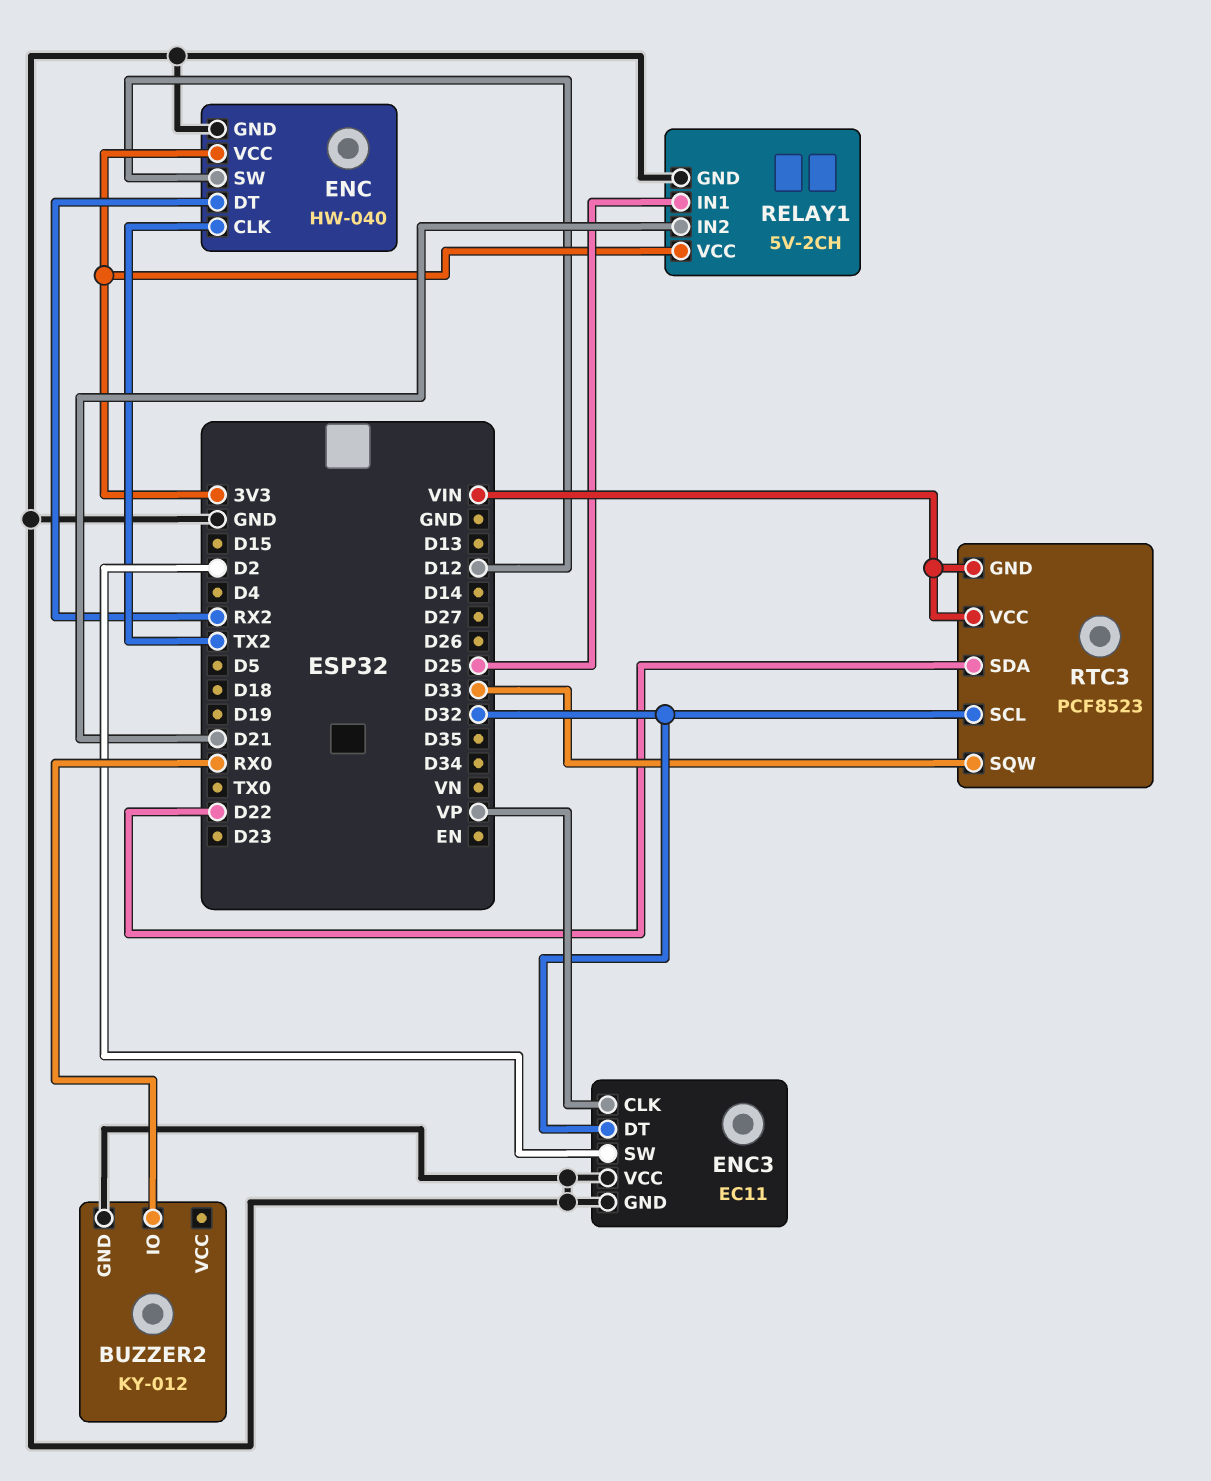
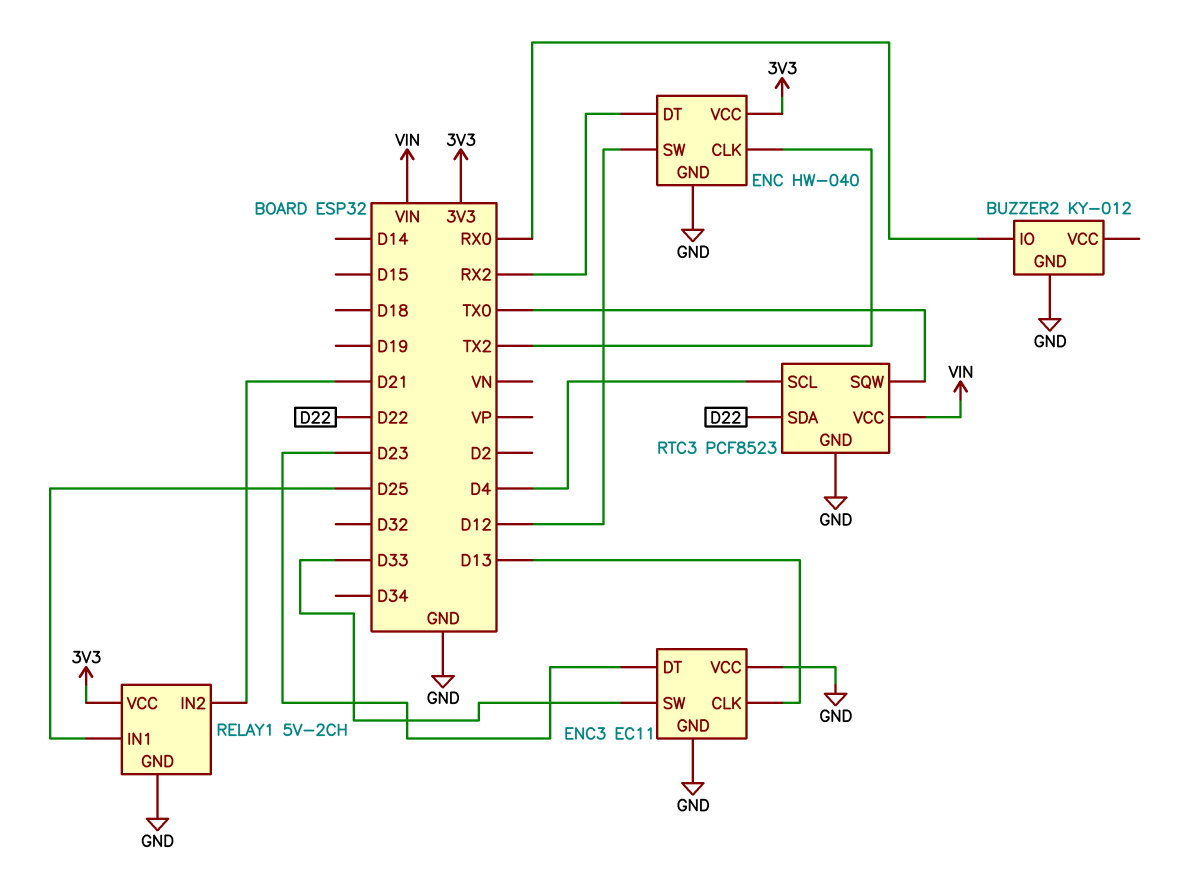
ENC3 pin CLK: VP -> D13
ENC3 pin DT: D32 -> D23
ENC3 pin SW: D2 -> D33
RTC3 pin GND: VIN -> GND
RTC3 pin SCL: D32 -> D4
RTC3 pin SQW: D33 -> TX0

